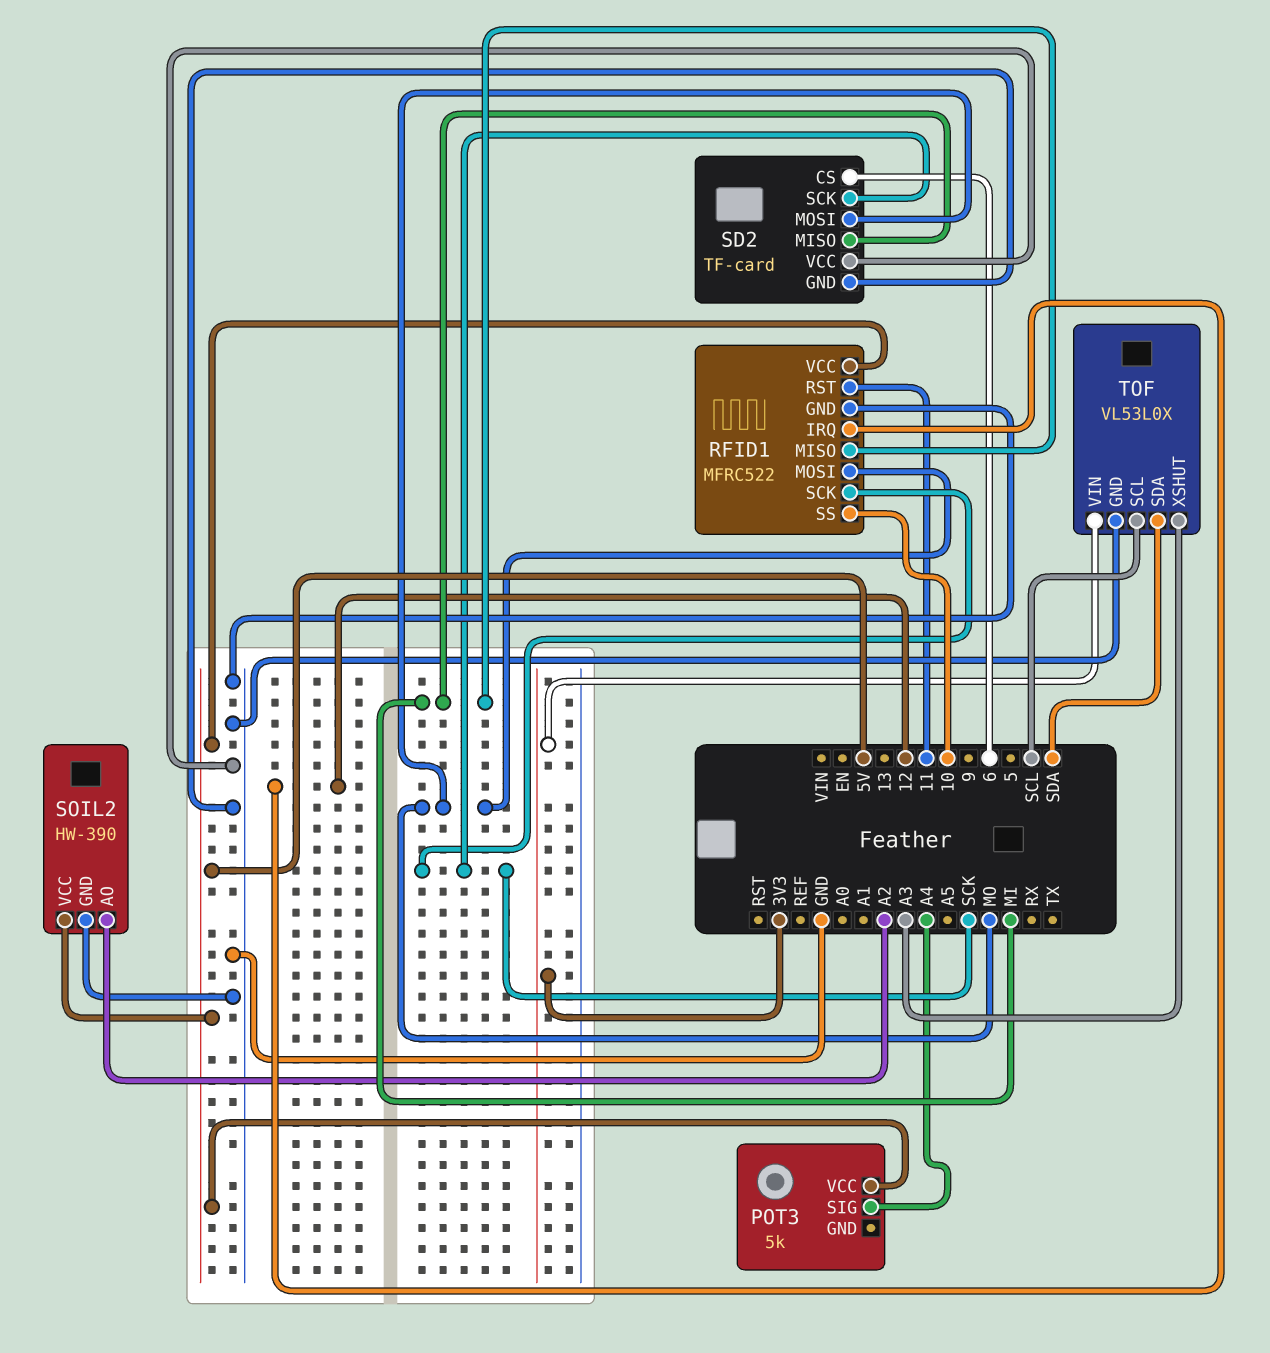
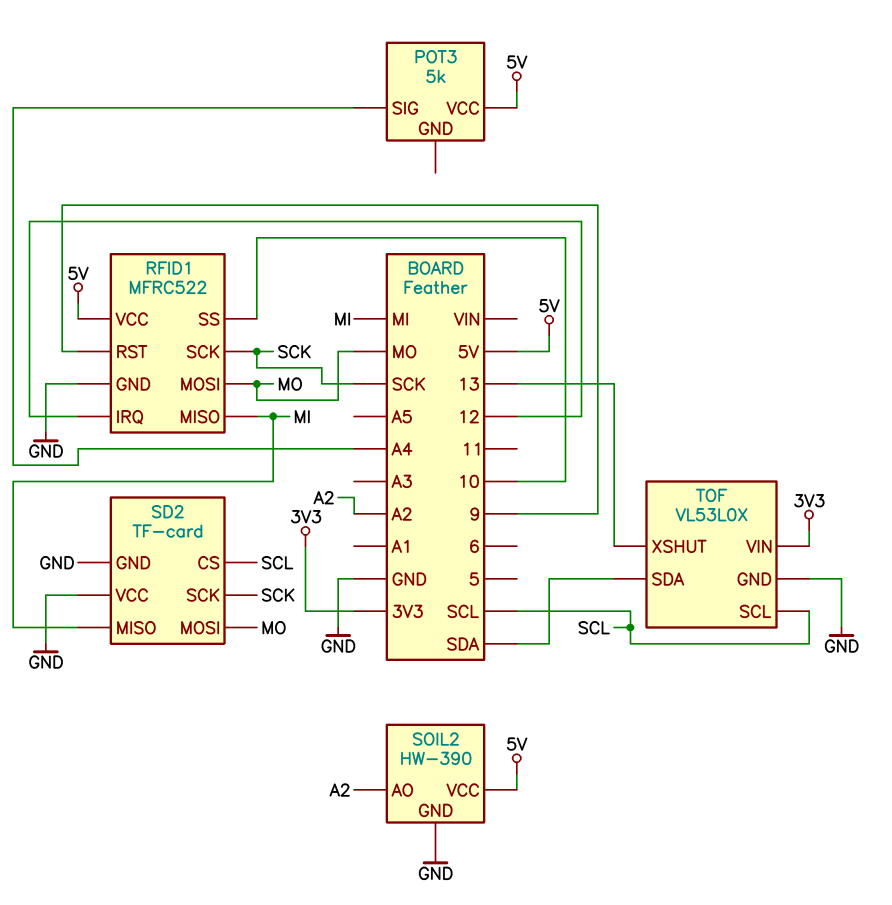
RFID1 pin RST: 11 -> 9
SD2 pin CS: 6 -> SCL
TOF pin XSHUT: A3 -> 13

